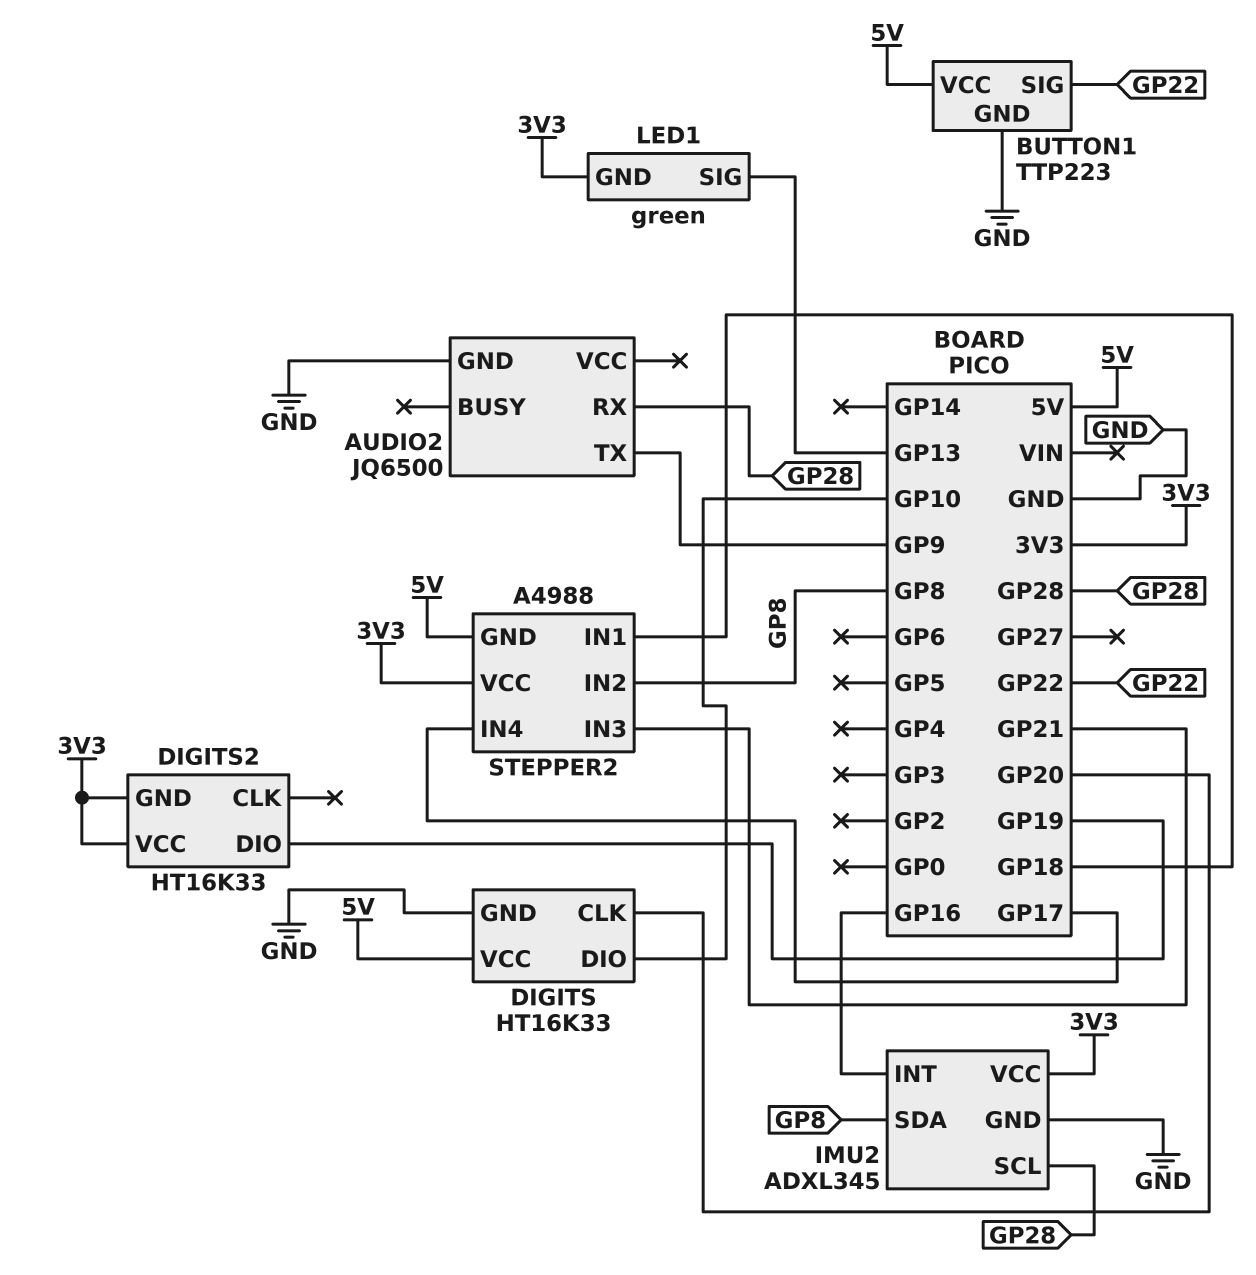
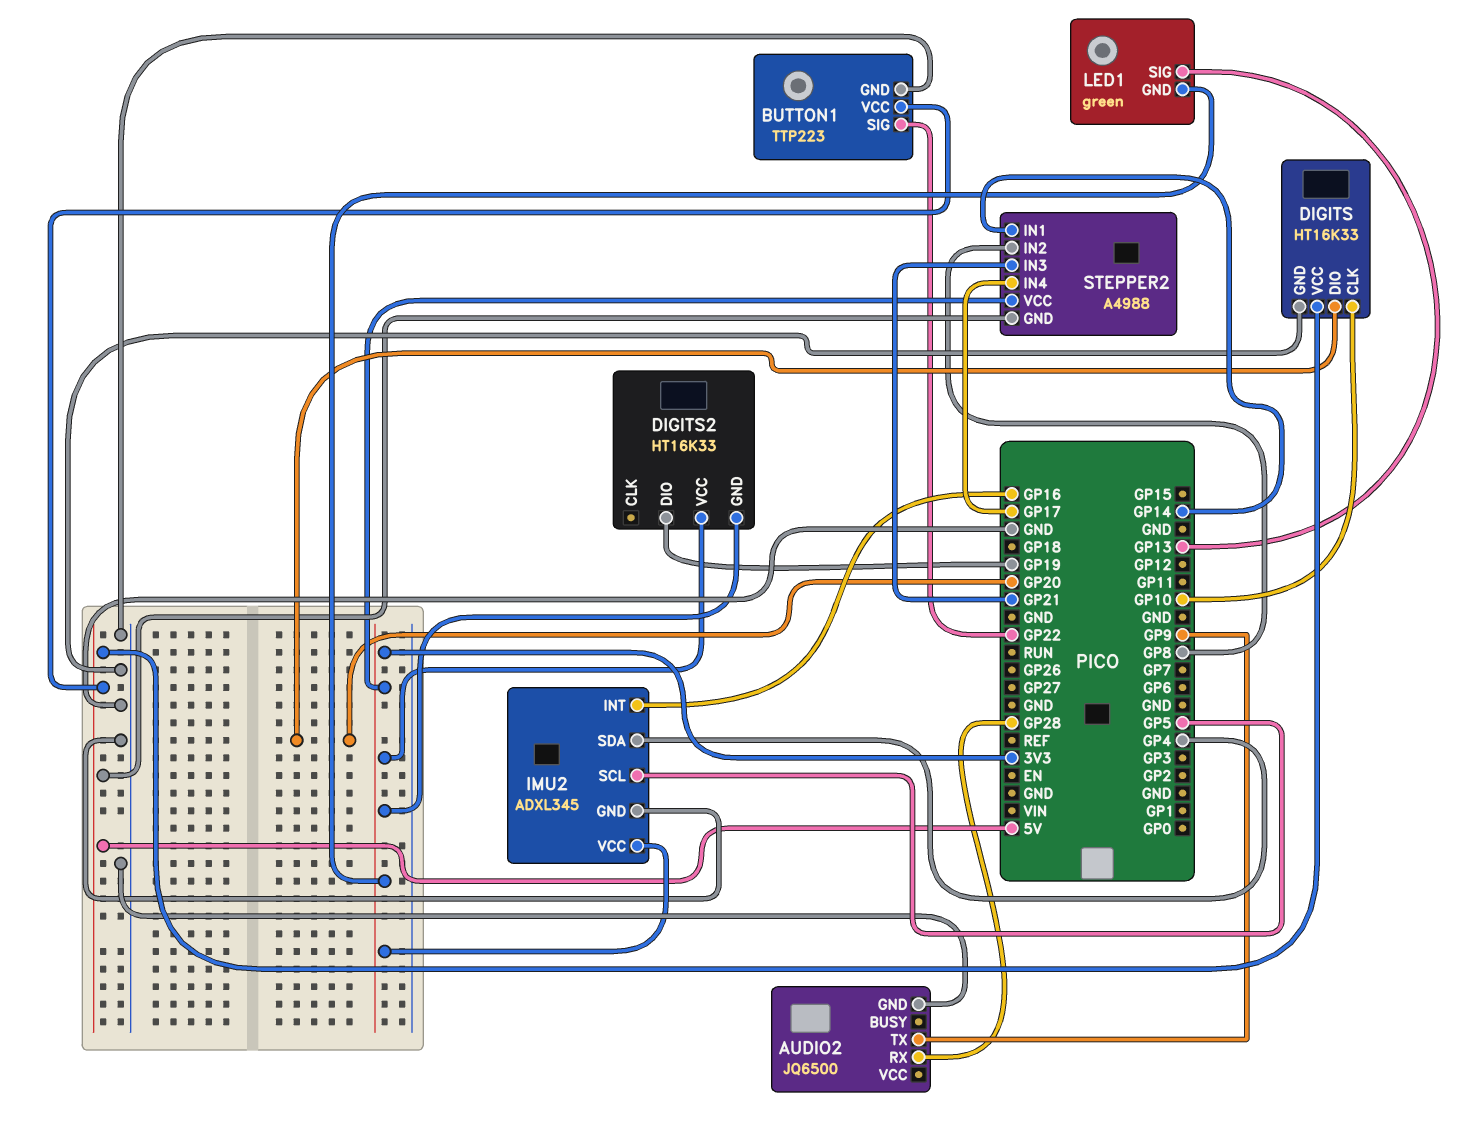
DIGITS pin CLK: GP20 -> GP10
DIGITS pin DIO: GP10 -> GP20
IMU2 pin SCL: GP28 -> GP5
IMU2 pin SDA: GP8 -> GP4
STEPPER2 pin IN1: GP18 -> GP14

